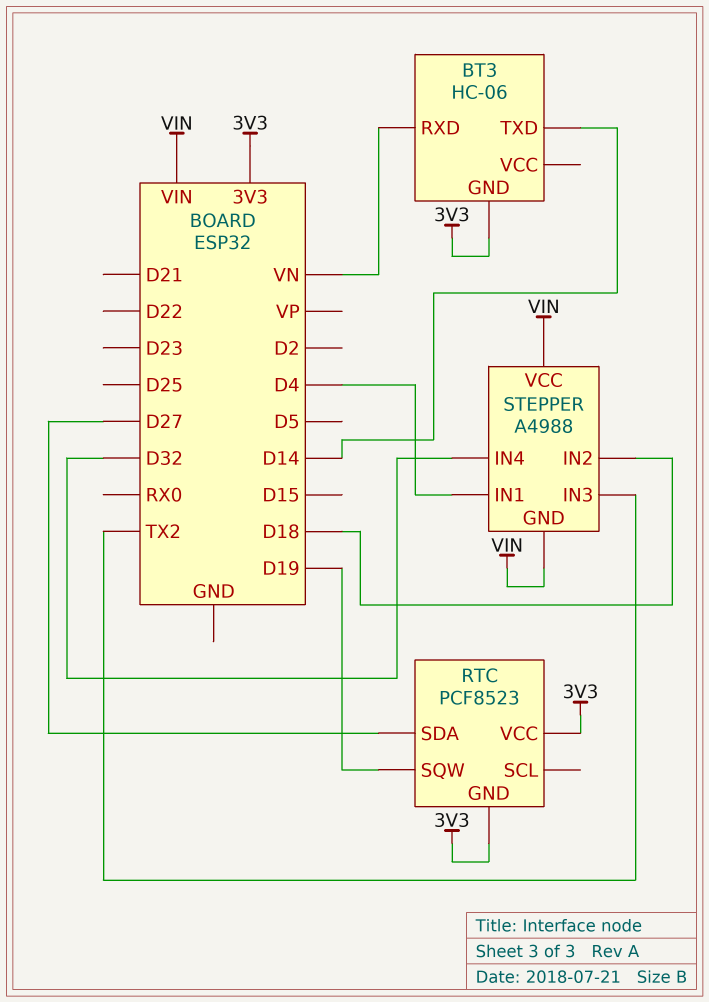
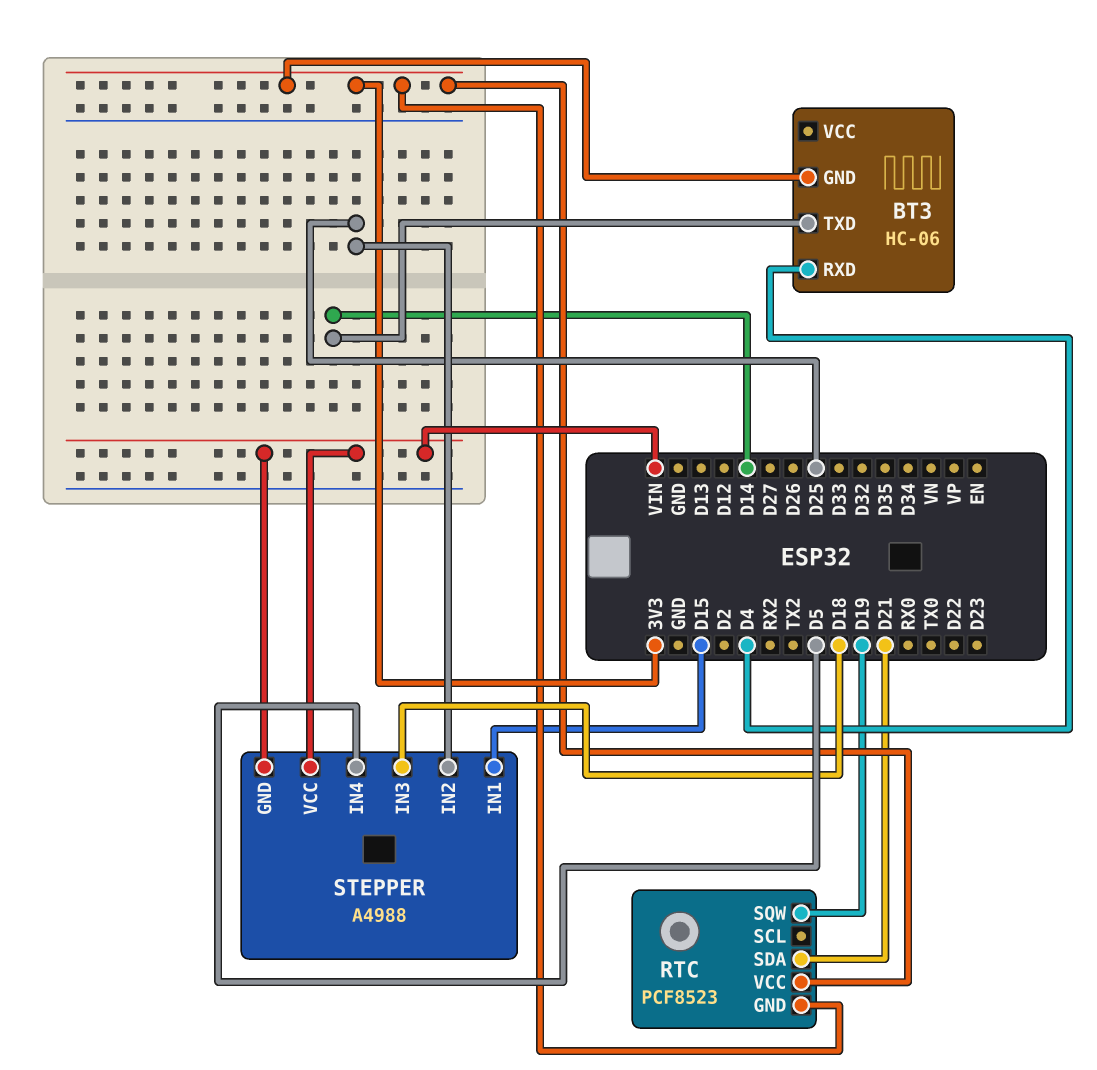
BT3 pin RXD: VN -> D4
RTC pin SDA: D27 -> D21
STEPPER pin IN1: D4 -> D15
STEPPER pin IN2: D18 -> D25
STEPPER pin IN3: TX2 -> D18
STEPPER pin IN4: D32 -> D5

